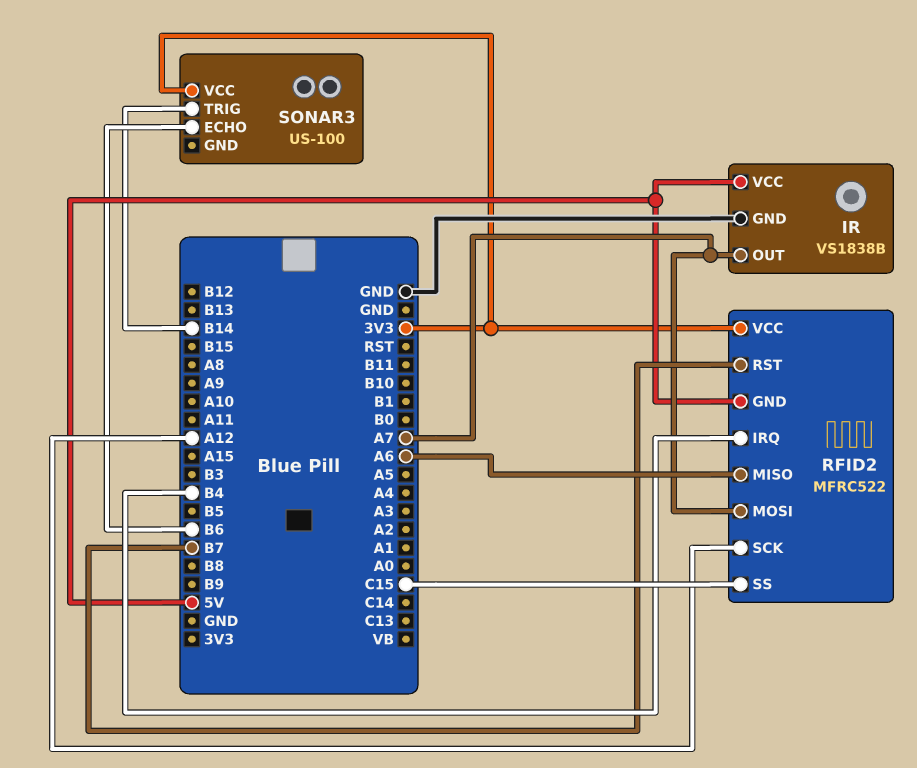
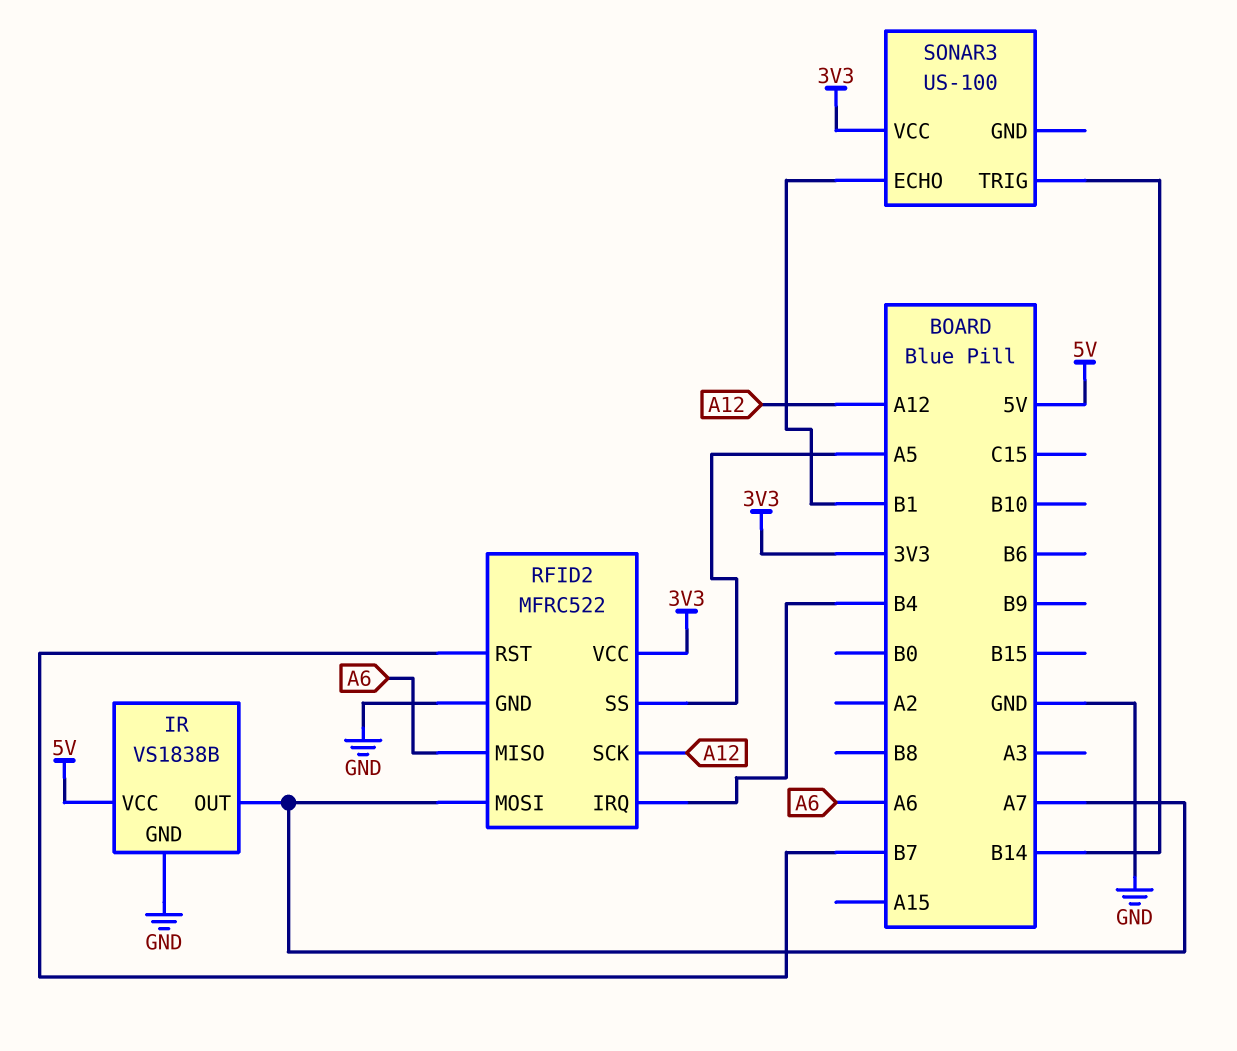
RFID2 pin GND: 5V -> GND
RFID2 pin SS: C15 -> A5
SONAR3 pin ECHO: B6 -> B1

